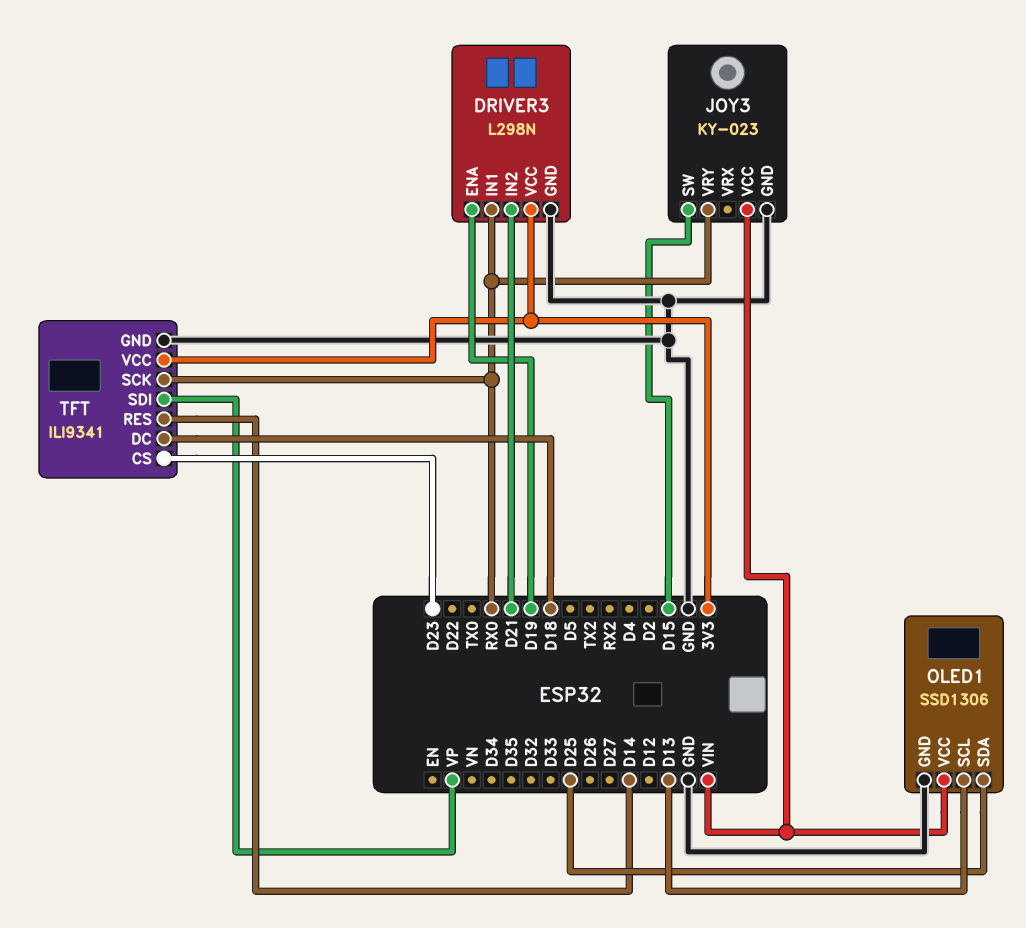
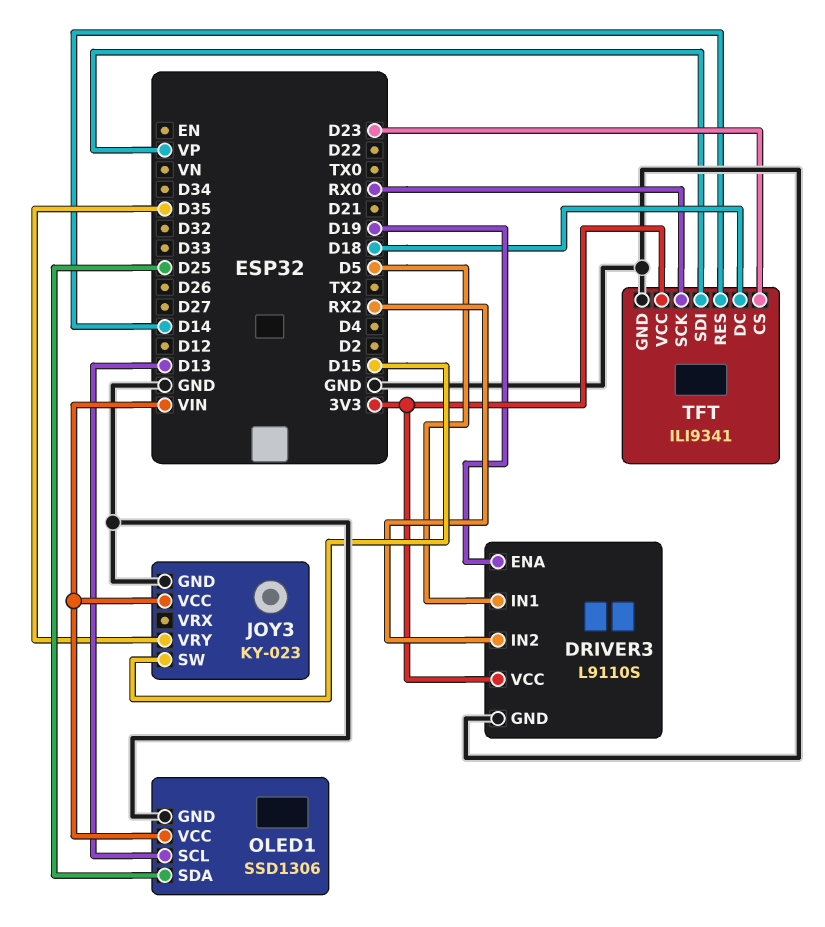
DRIVER3: L298N -> L9110S
DRIVER3 pin IN1: RX0 -> D5
DRIVER3 pin IN2: D21 -> RX2
JOY3 pin VRY: RX0 -> D35

